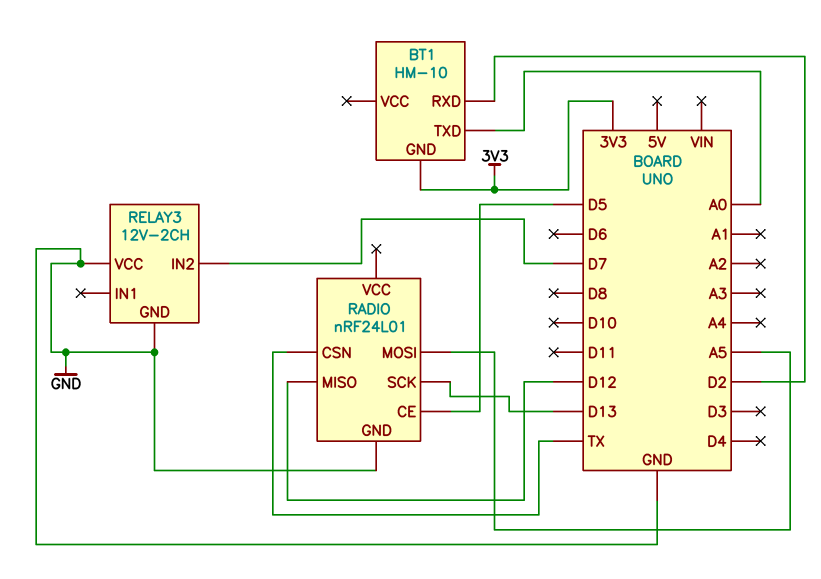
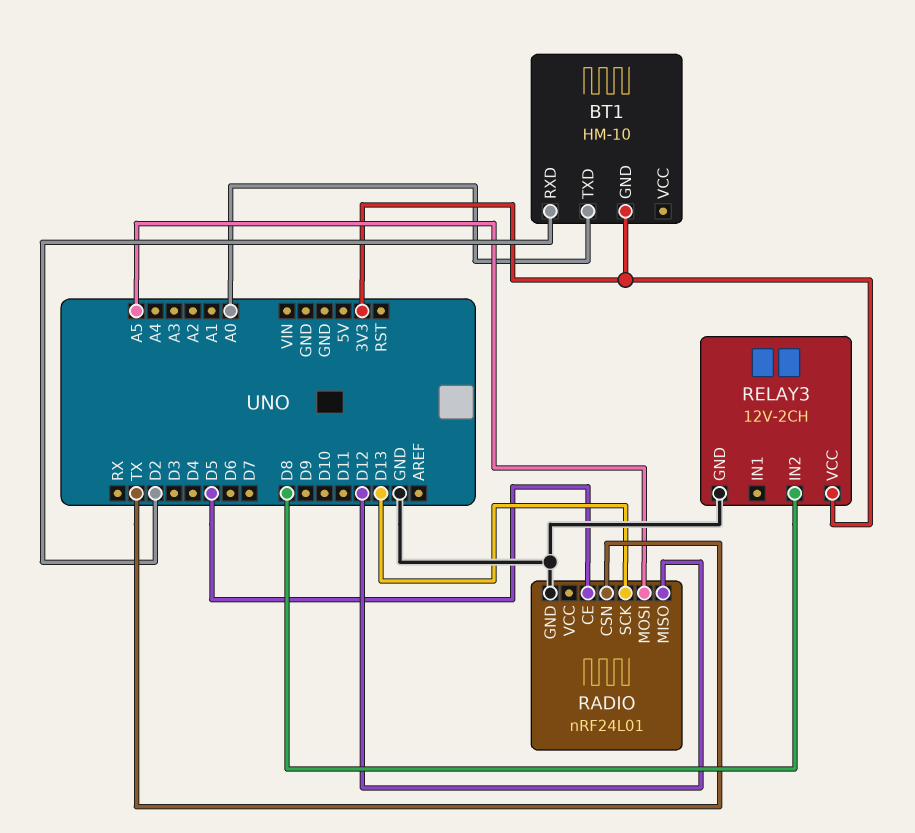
RELAY3 pin IN2: D7 -> D8
RELAY3 pin VCC: GND -> 3V3

